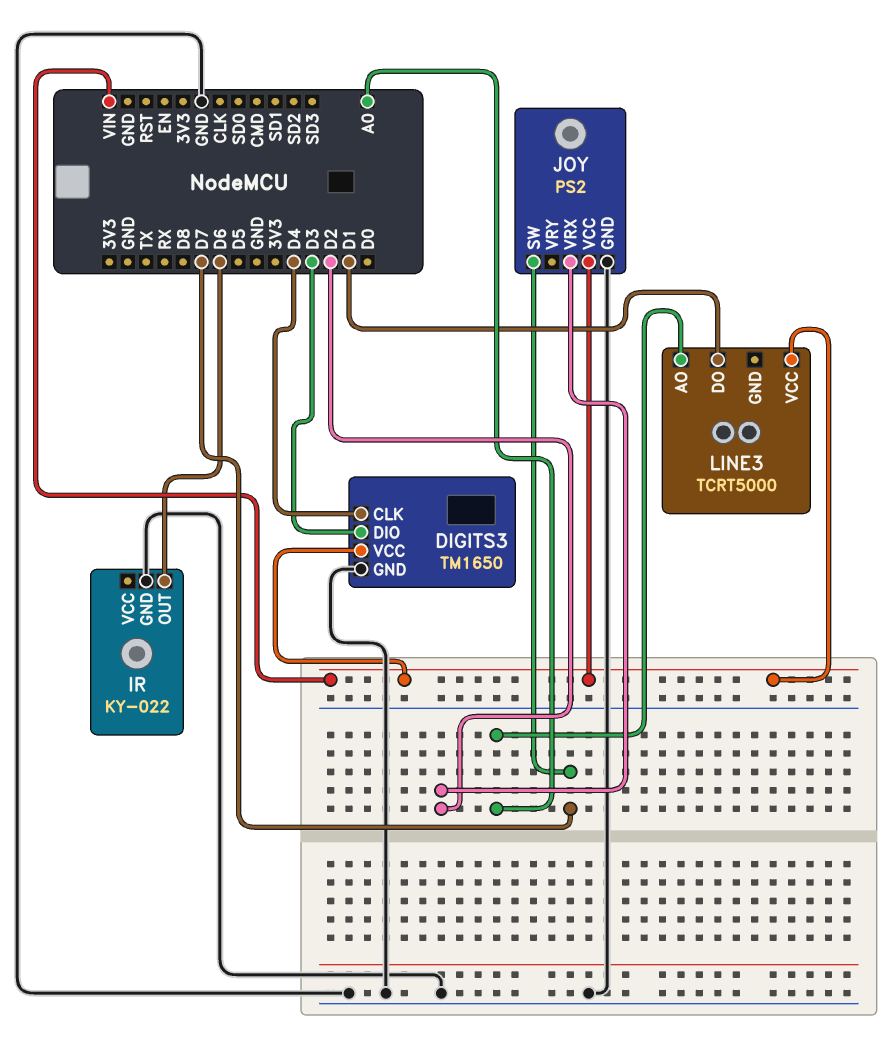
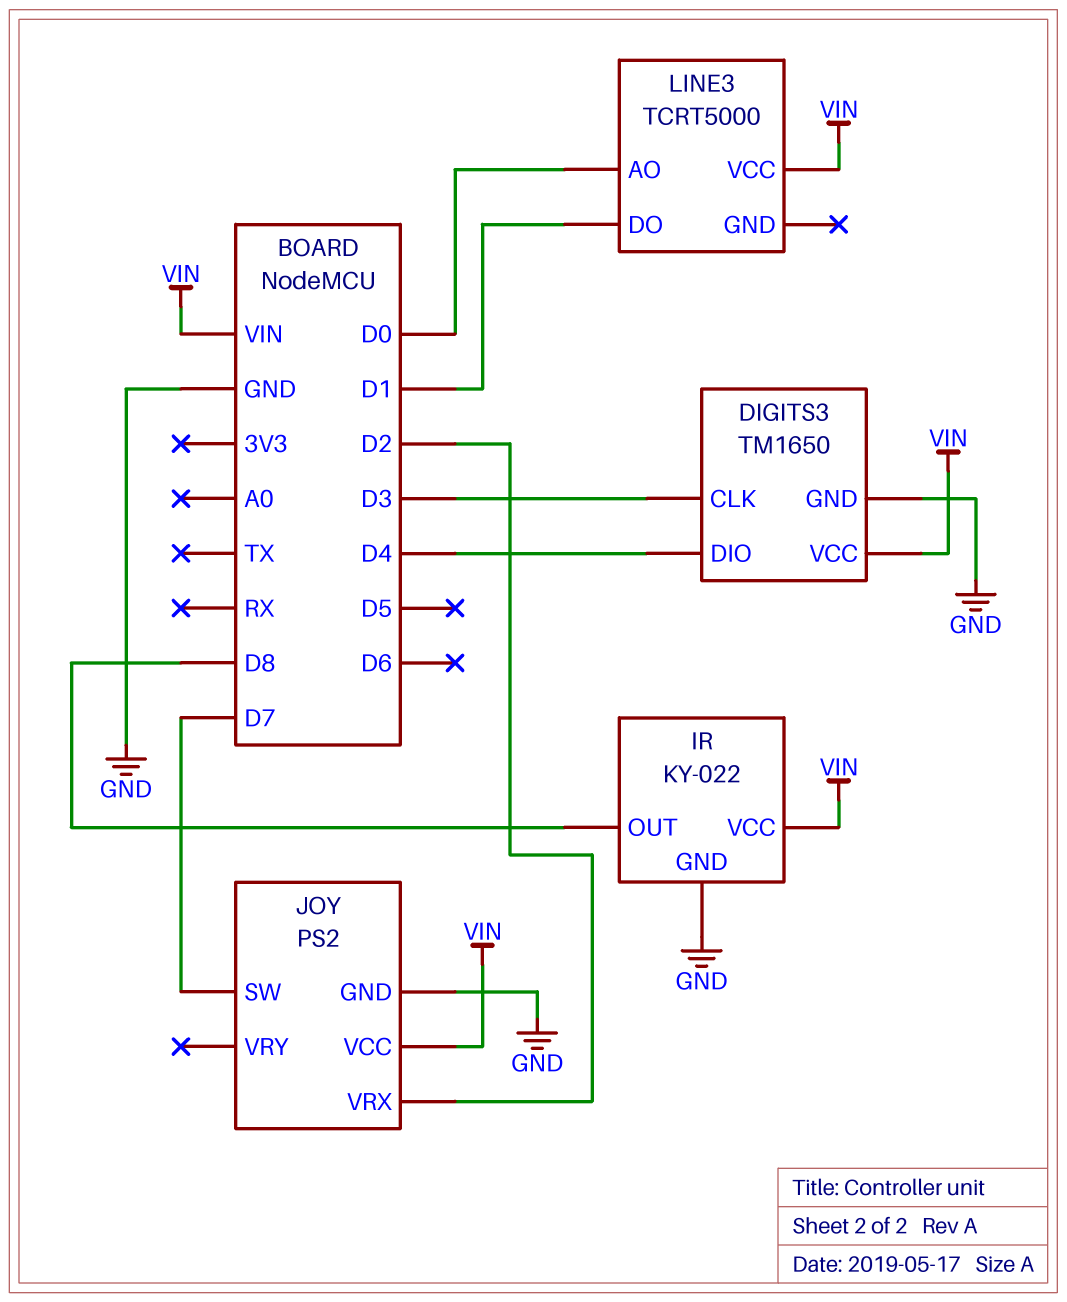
DIGITS3 pin CLK: D4 -> D3
DIGITS3 pin DIO: D3 -> D4
IR pin OUT: D6 -> D8
IR pin VCC: none -> VIN
LINE3 pin AO: A0 -> D0

